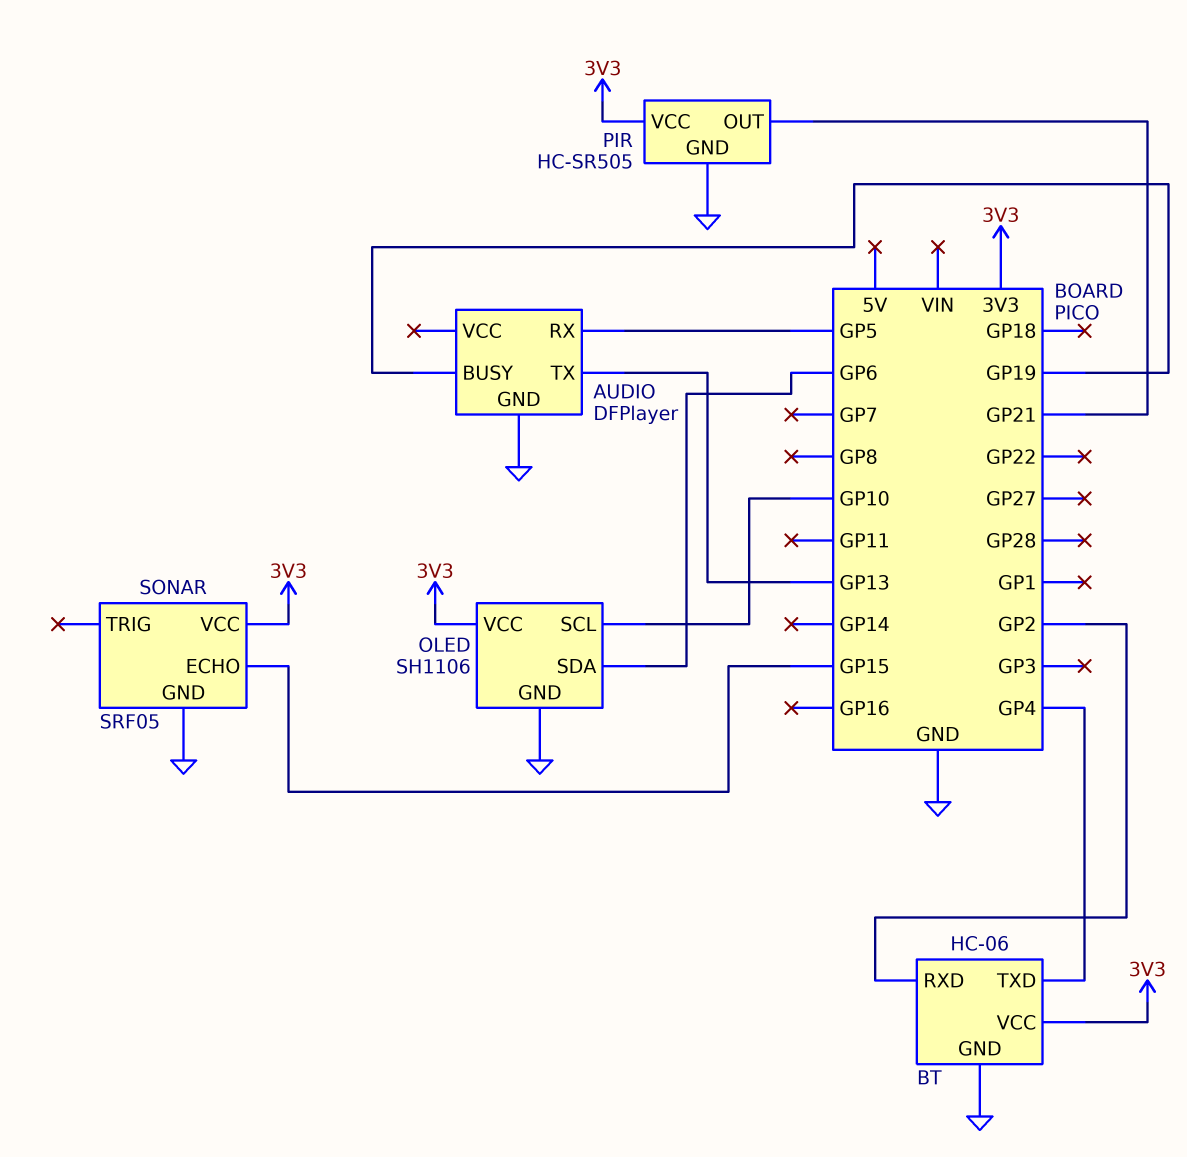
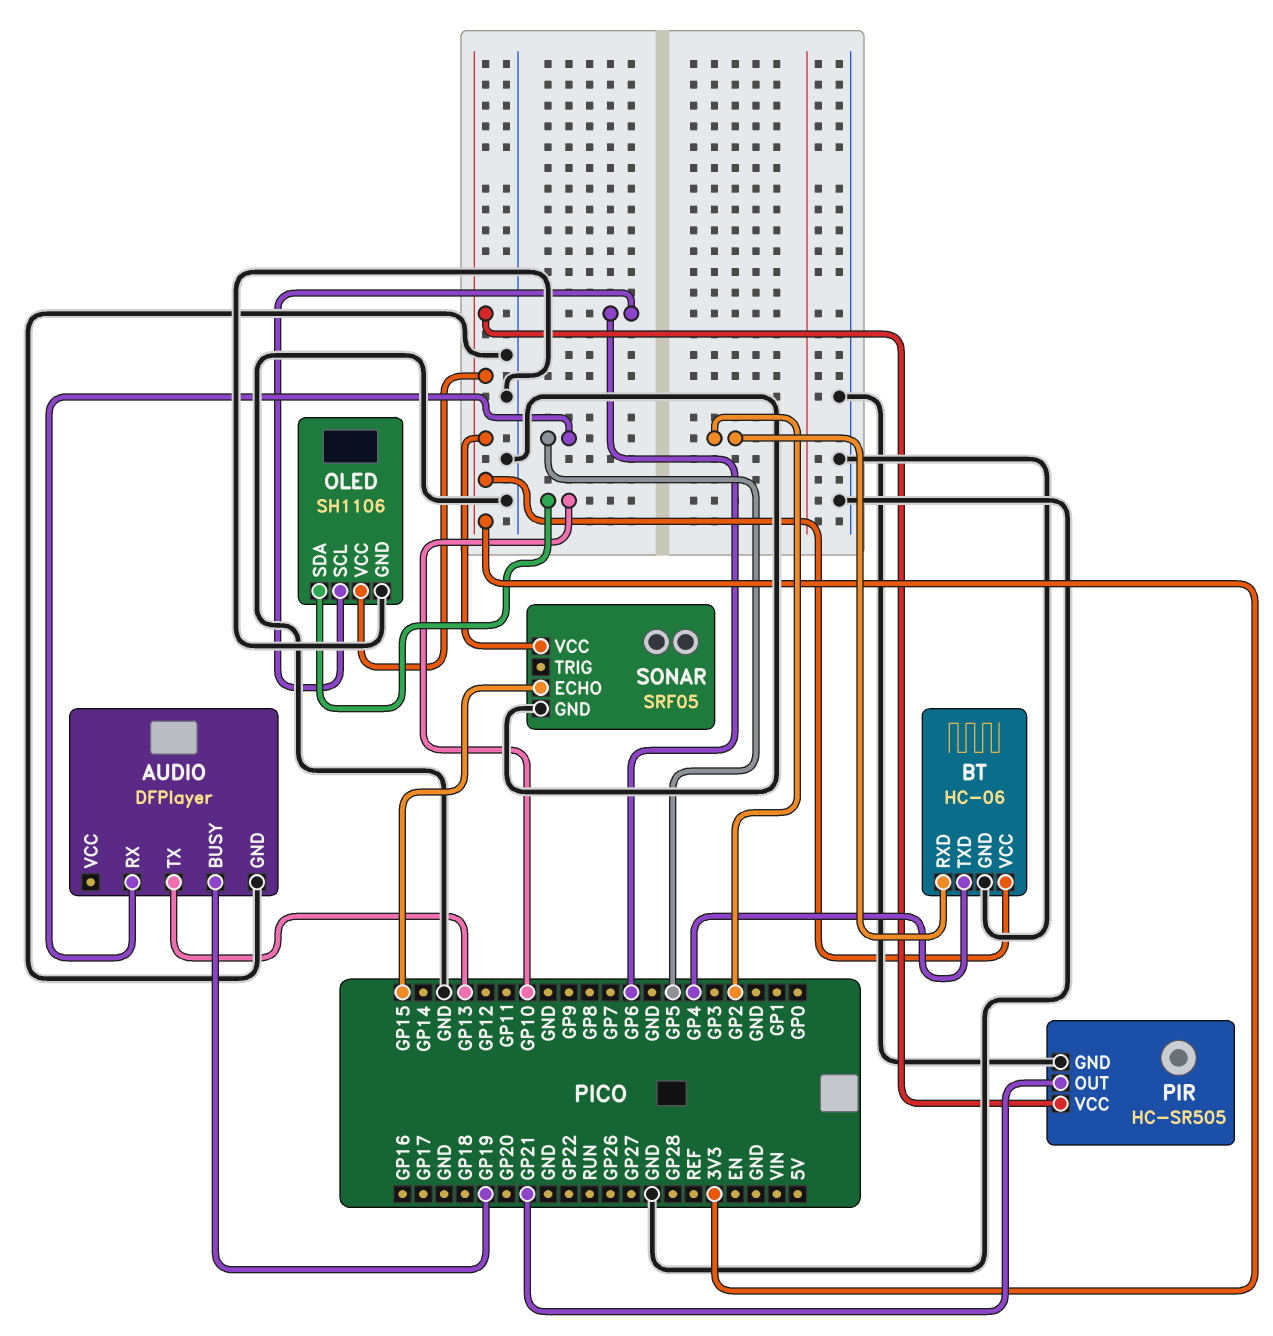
OLED pin SCL: GP10 -> GP6
OLED pin SDA: GP6 -> GP10

